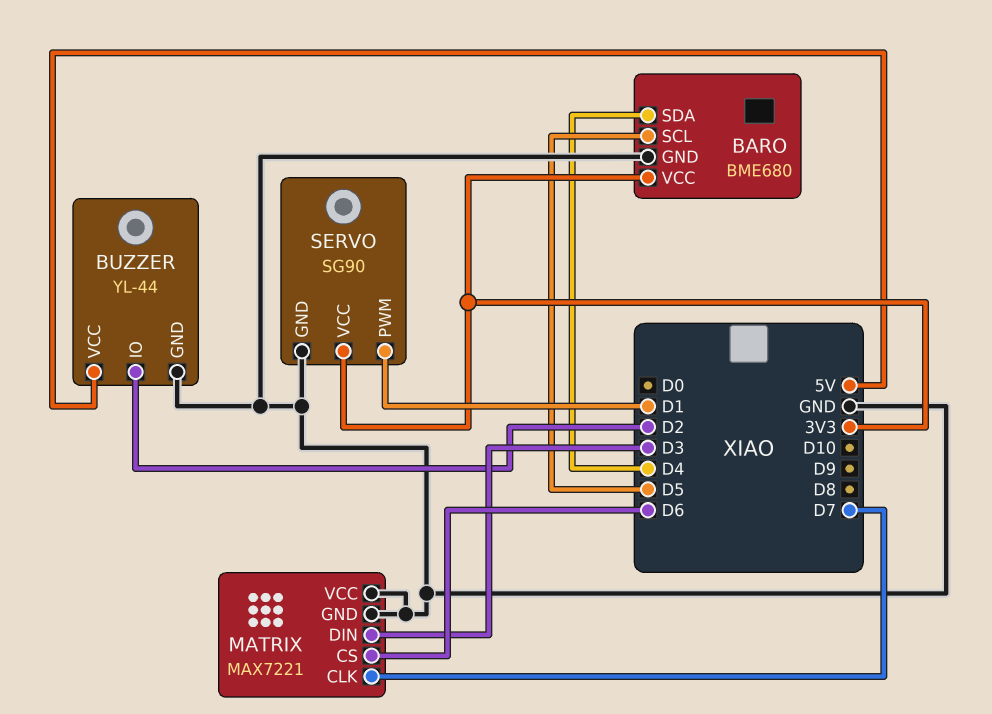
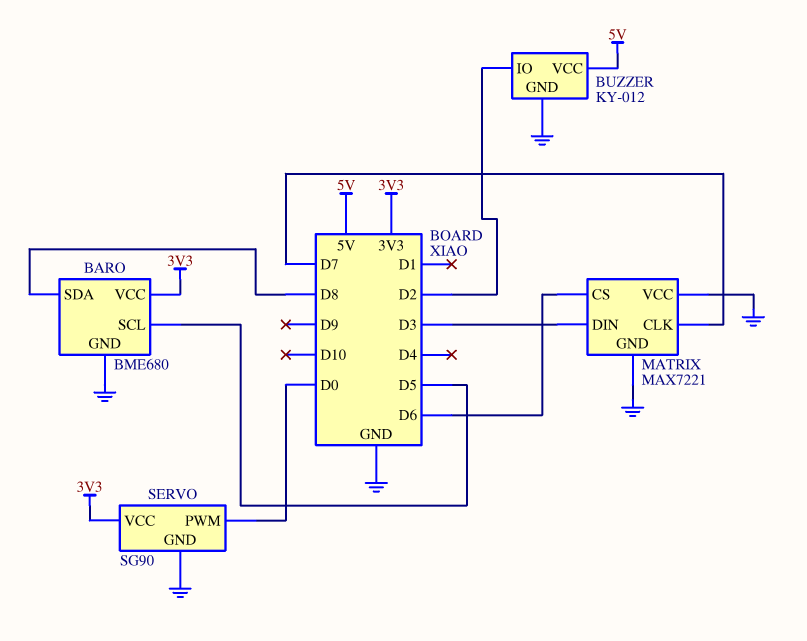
BARO pin SDA: D4 -> D8
BUZZER: YL-44 -> KY-012
SERVO pin PWM: D1 -> D0

